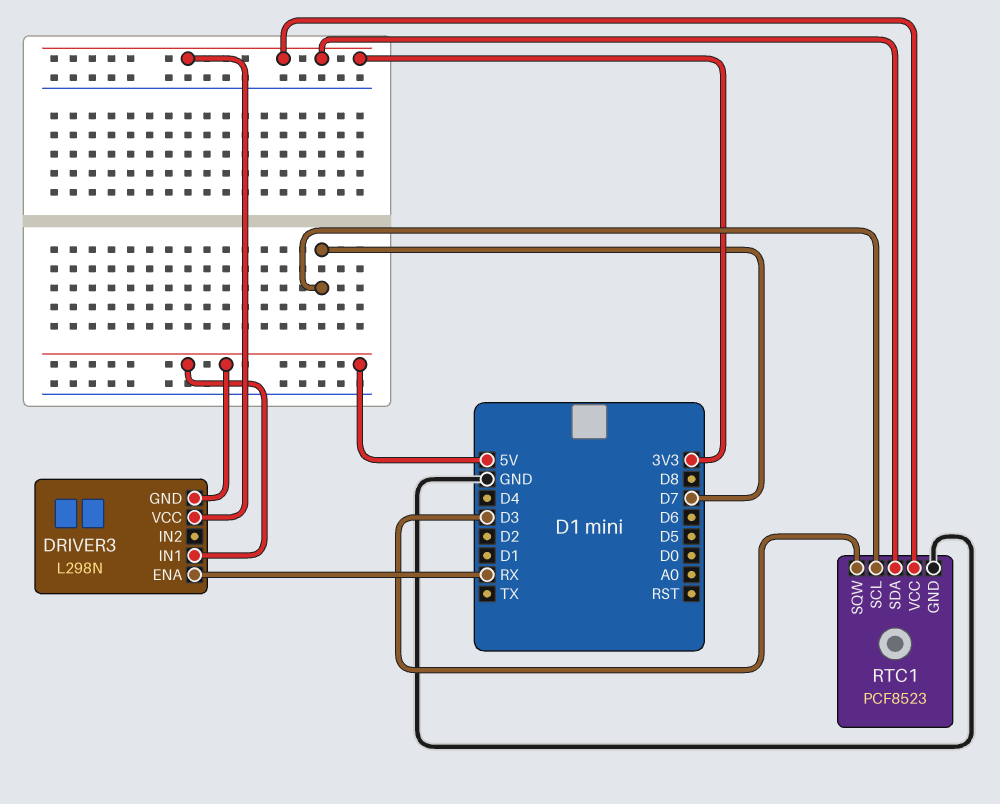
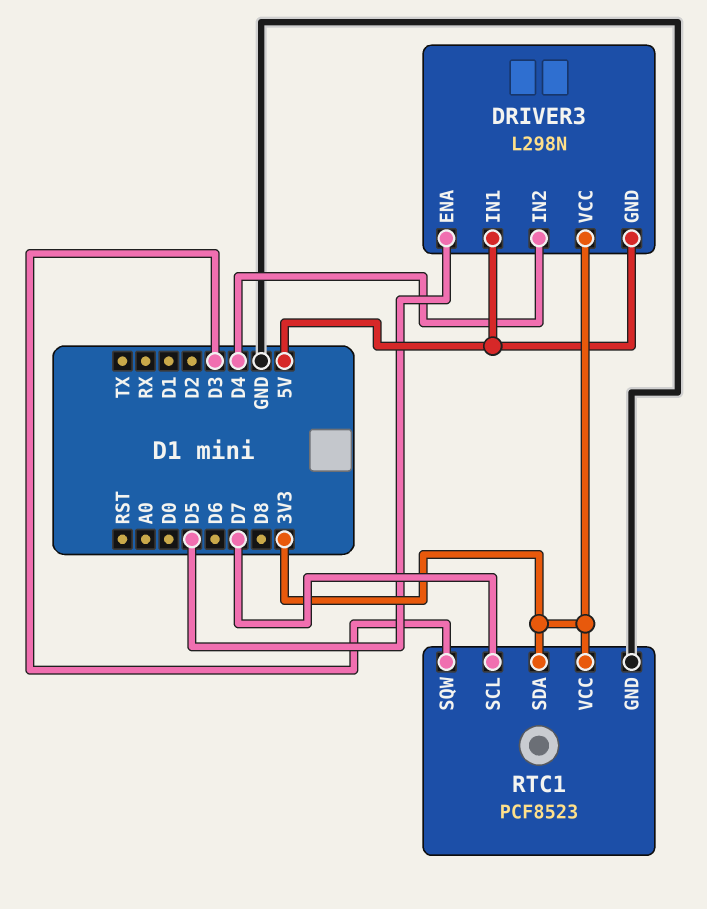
DRIVER3 pin ENA: RX -> D5
DRIVER3 pin IN2: none -> D4

